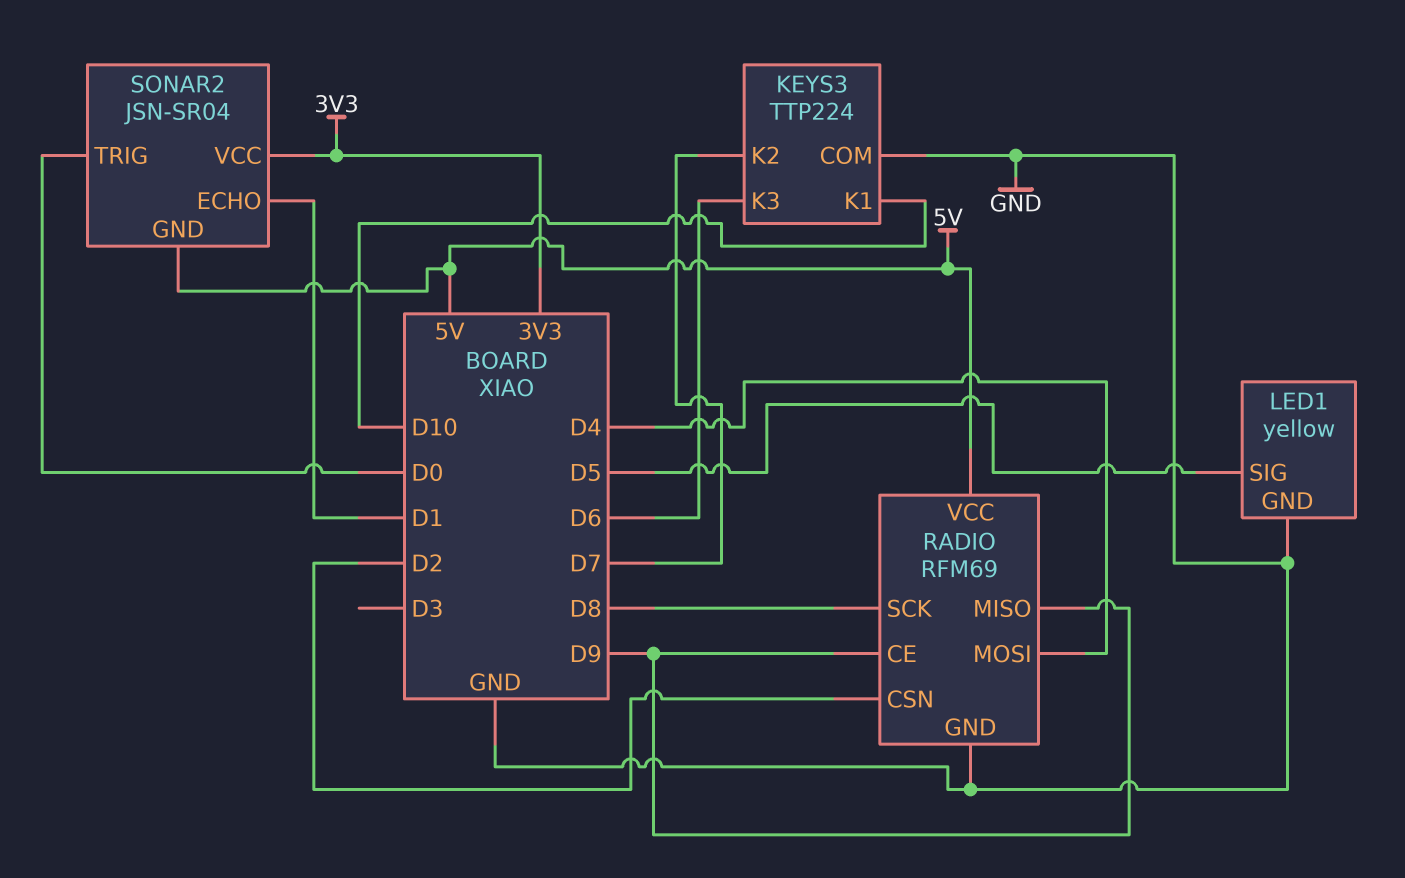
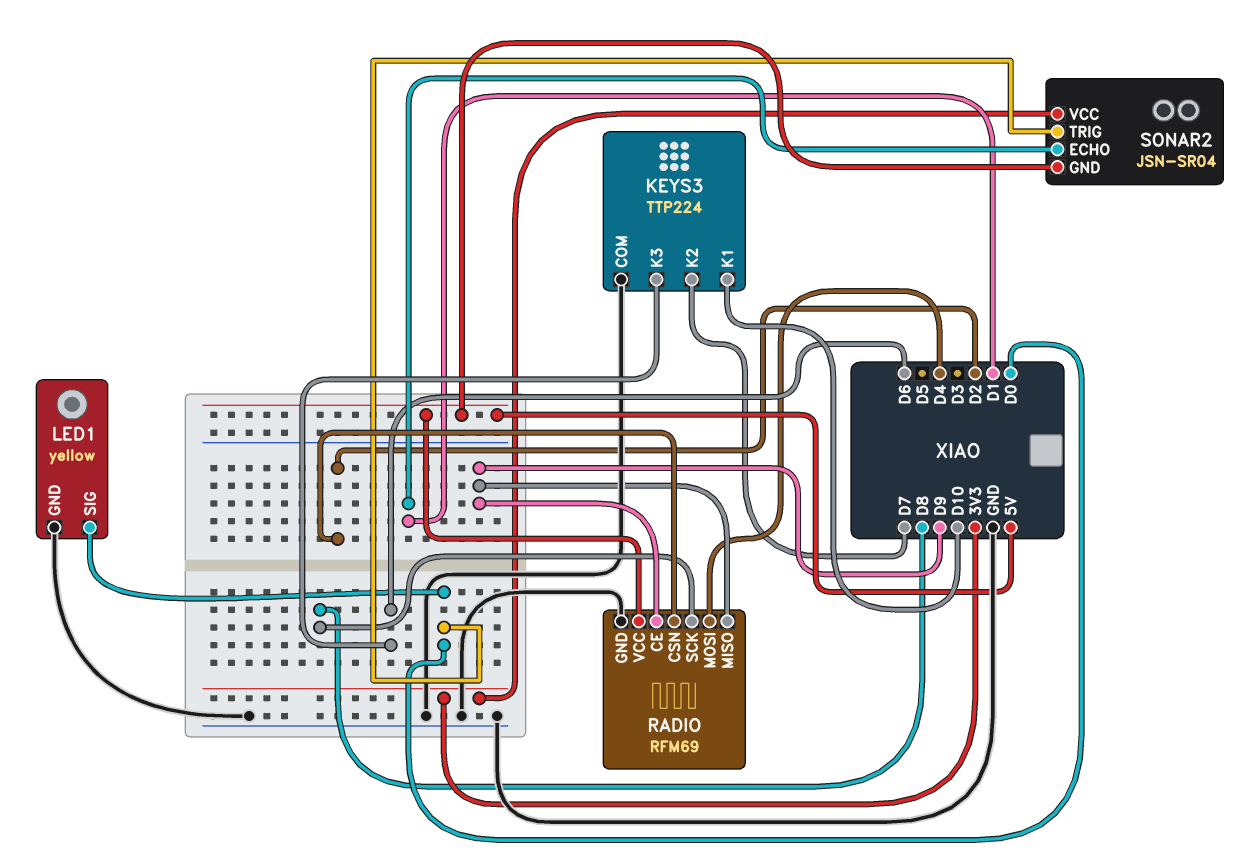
LED1 pin SIG: D5 -> D0

